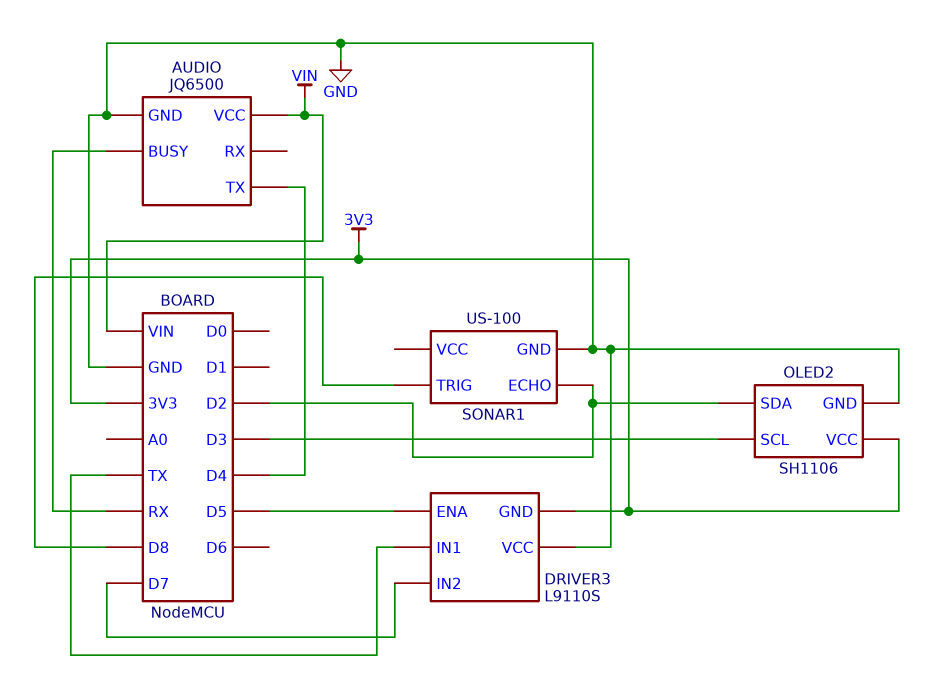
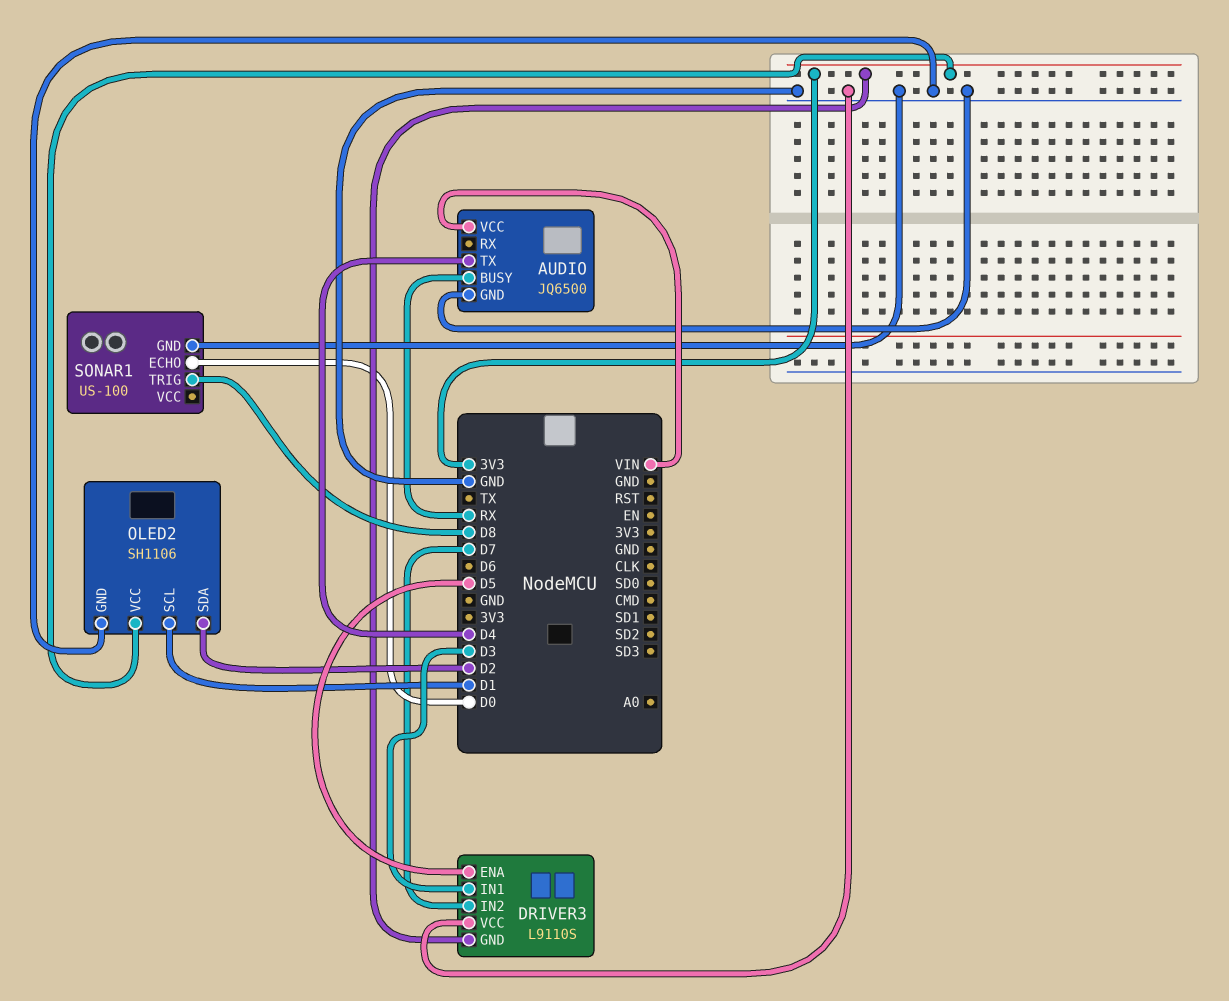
DRIVER3 pin IN1: TX -> D3
OLED2 pin SCL: D3 -> D1
SONAR1 pin ECHO: D2 -> D0

